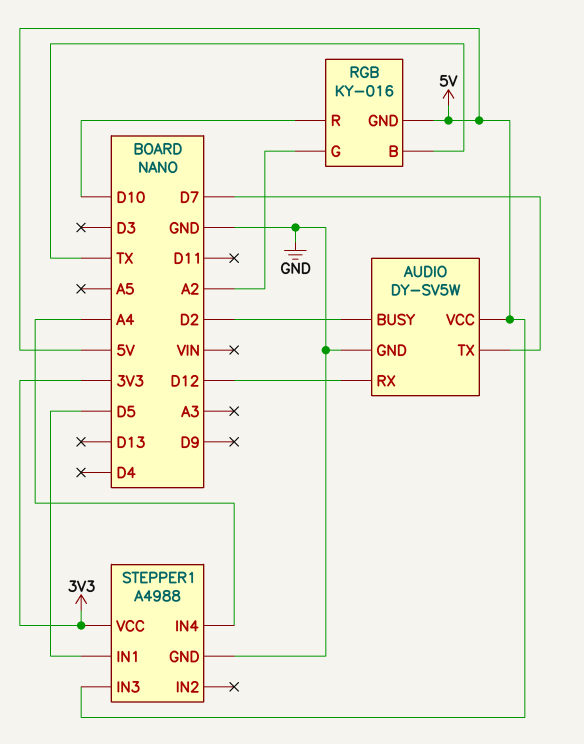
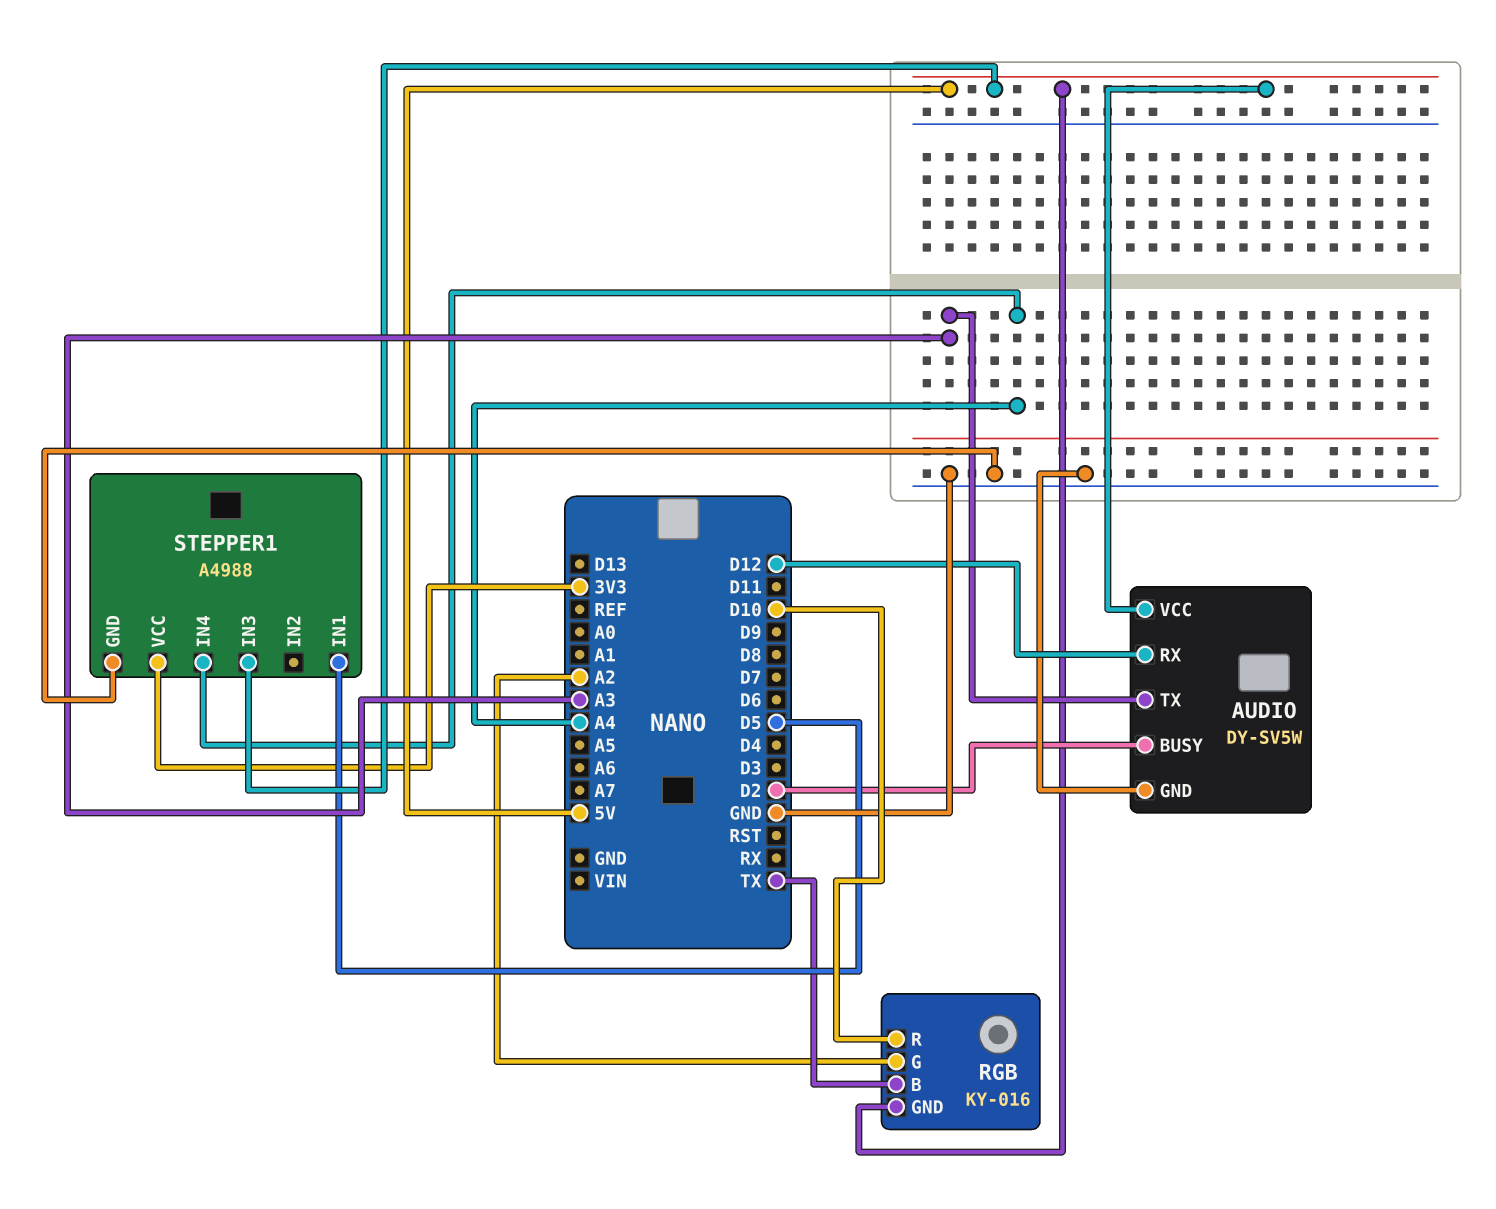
AUDIO pin TX: D7 -> A3

